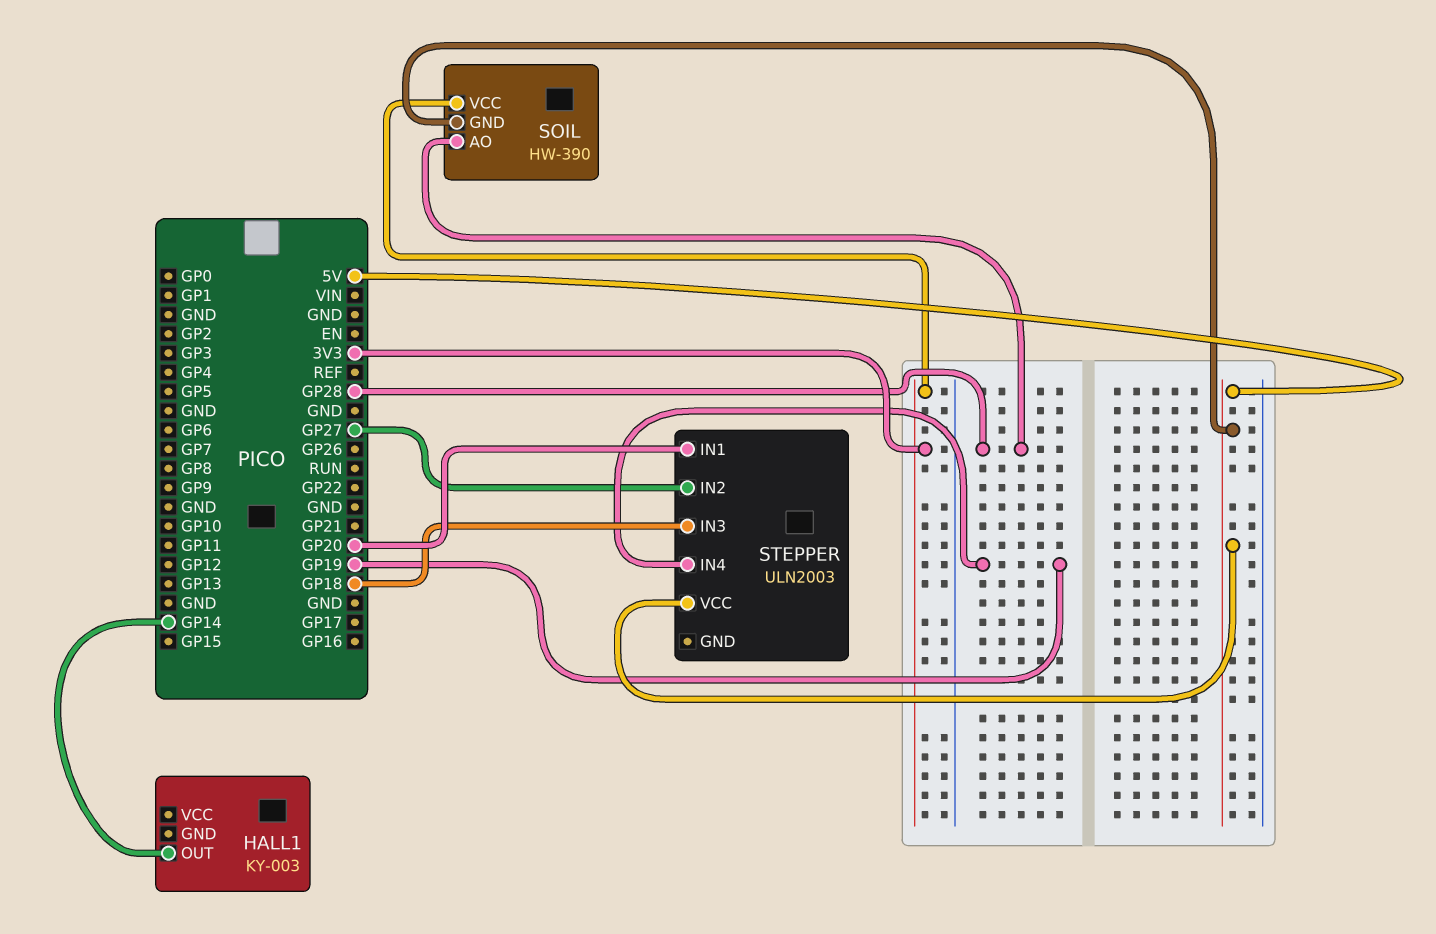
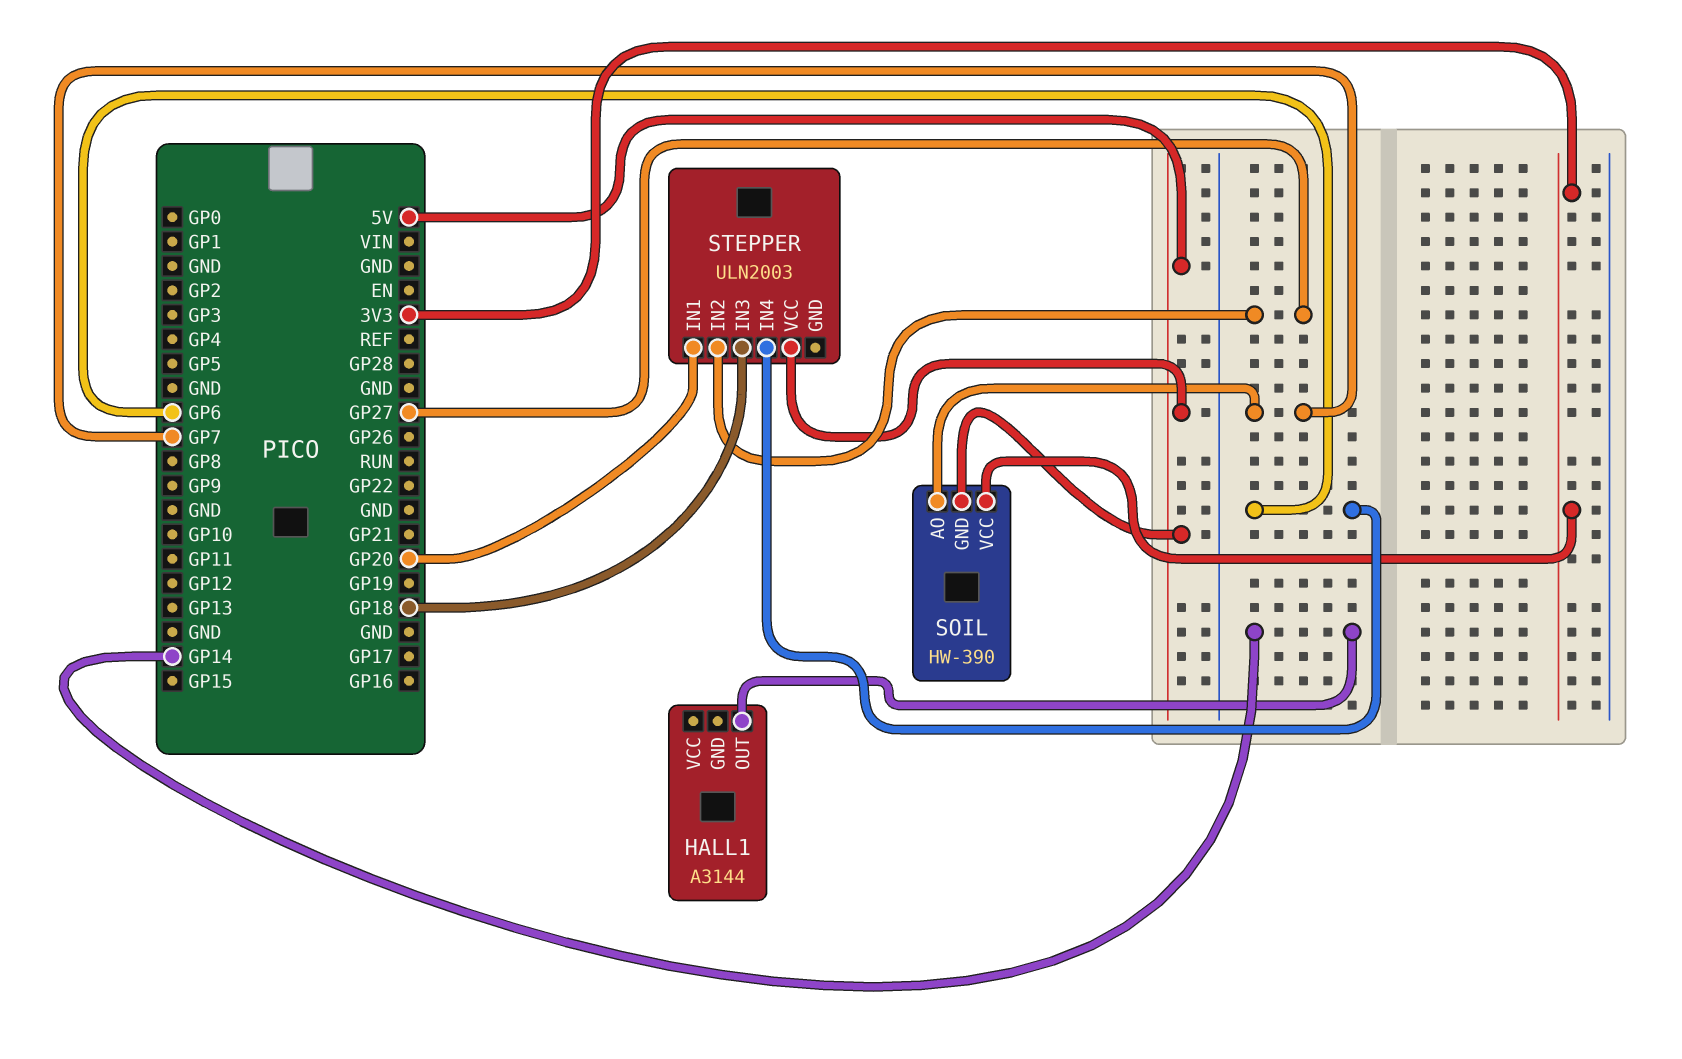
HALL1: KY-003 -> A3144
SOIL pin AO: GP28 -> GP7
STEPPER pin IN4: GP19 -> GP6

